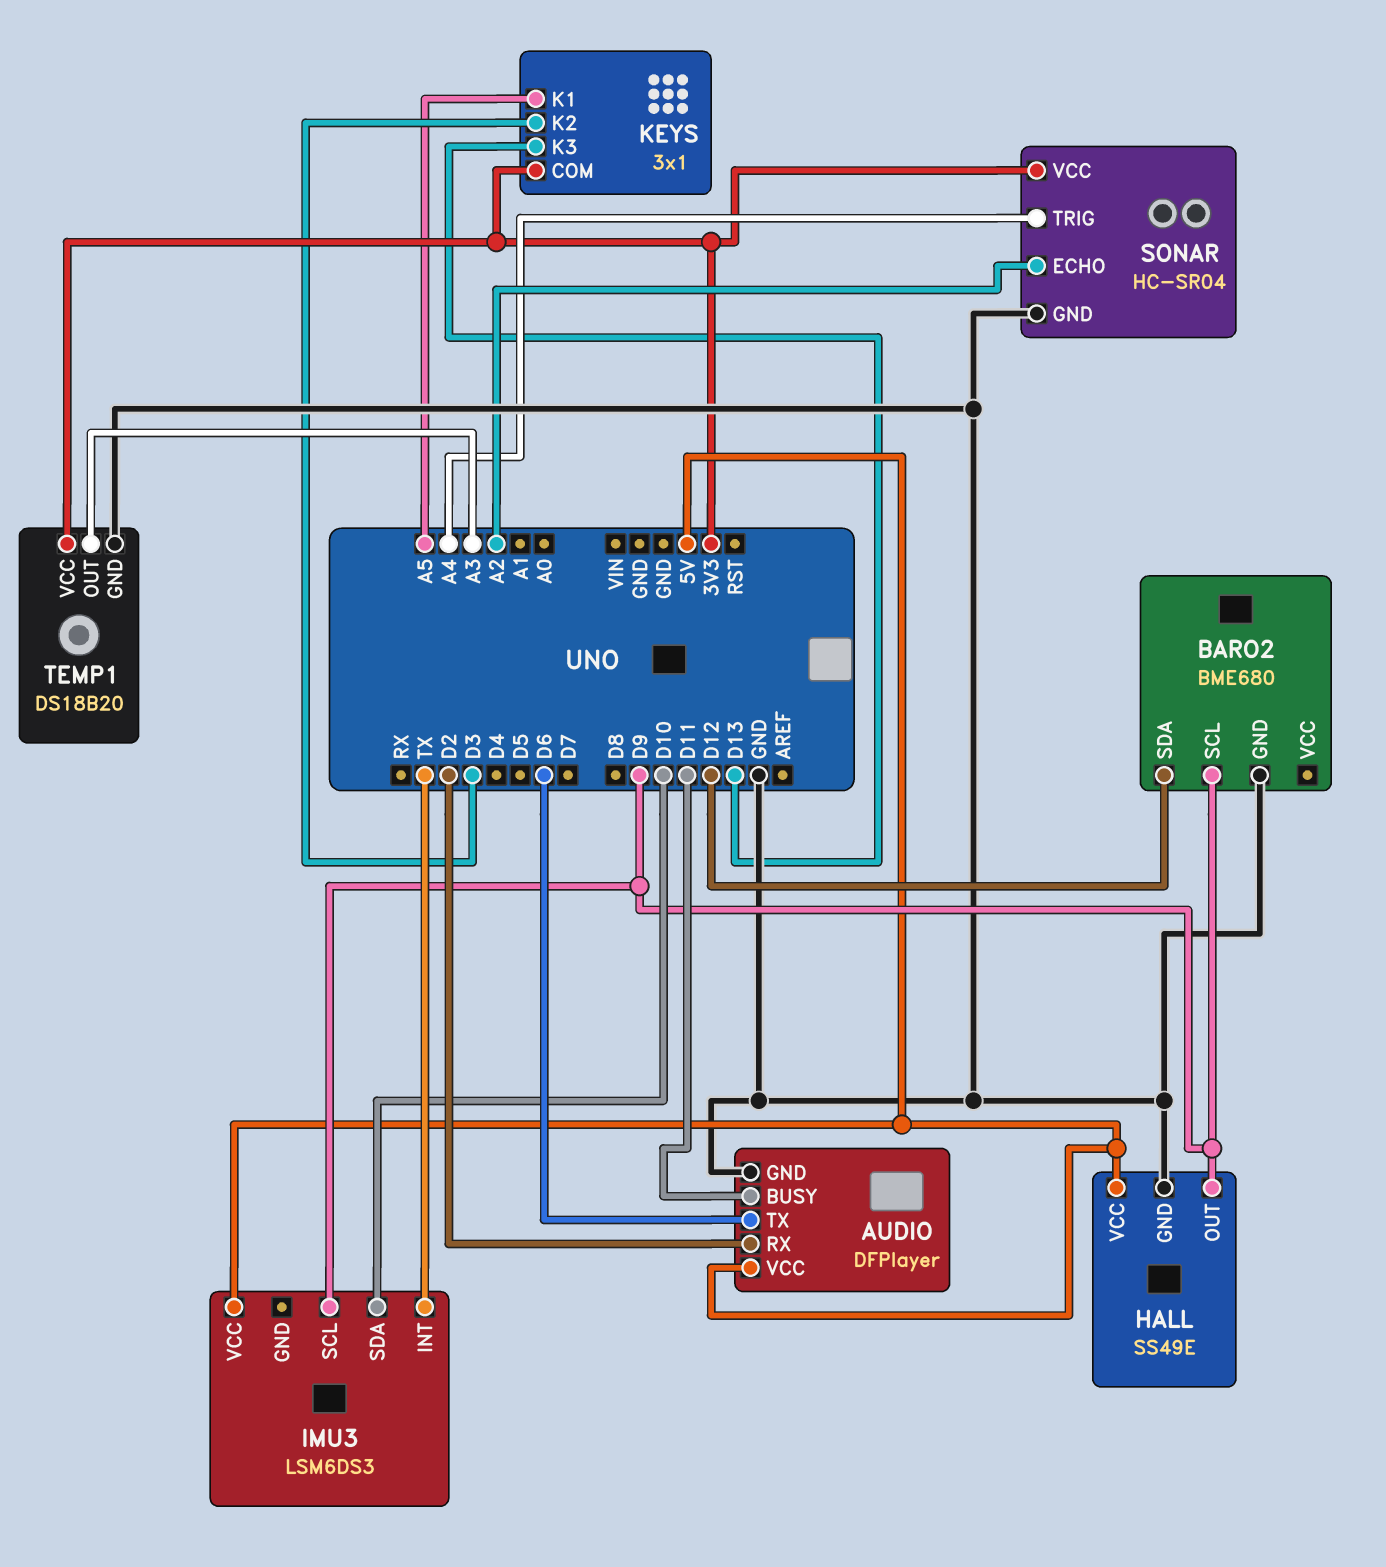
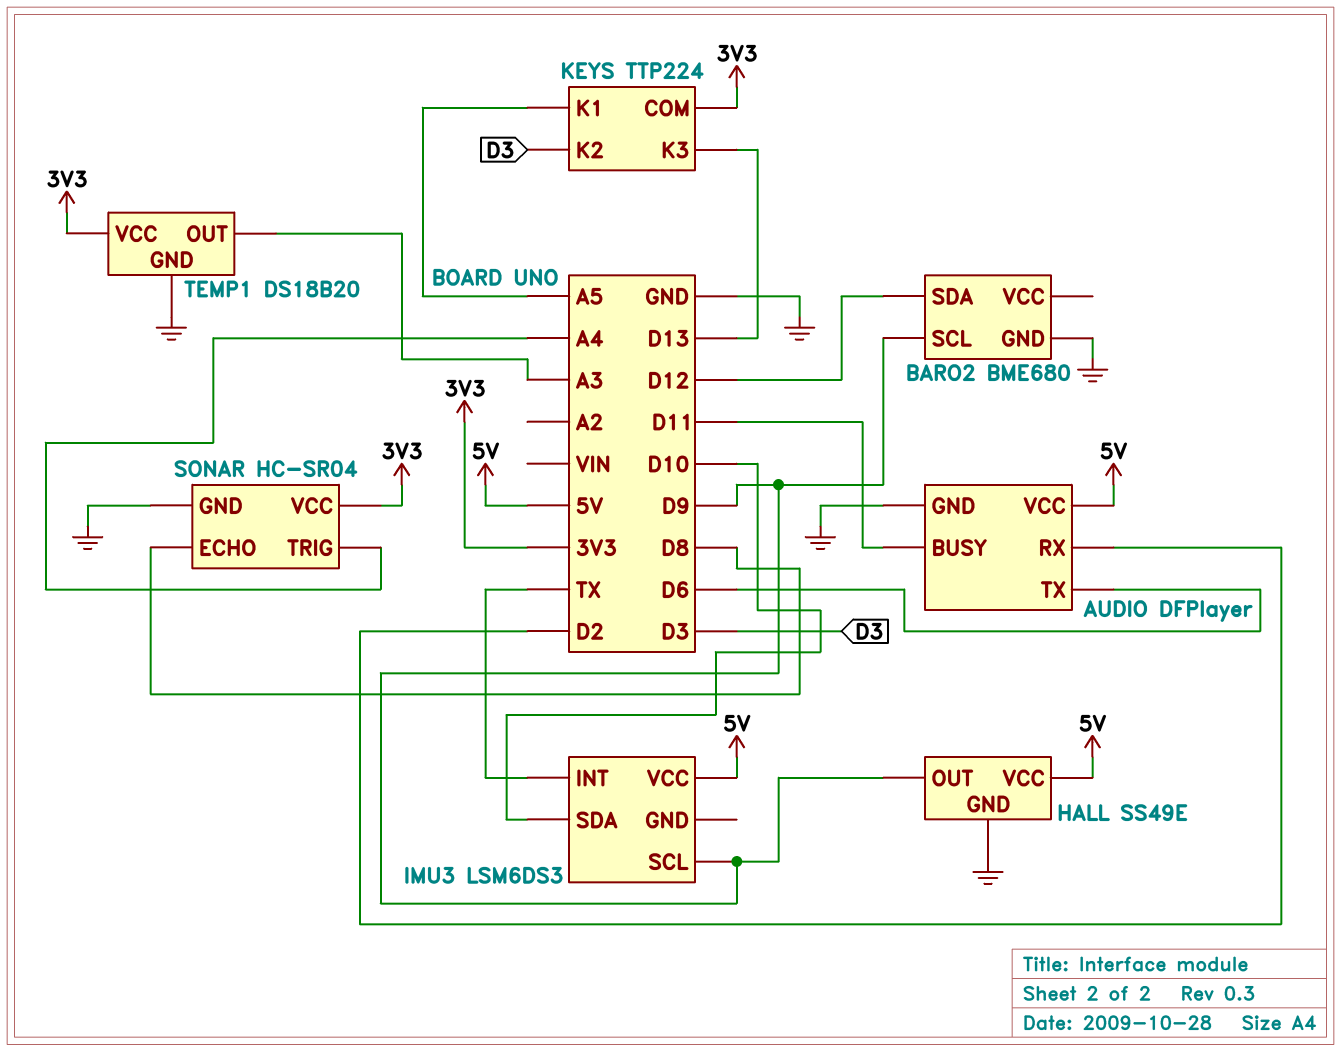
KEYS: 3x1 -> TTP224
SONAR pin ECHO: A2 -> D8

